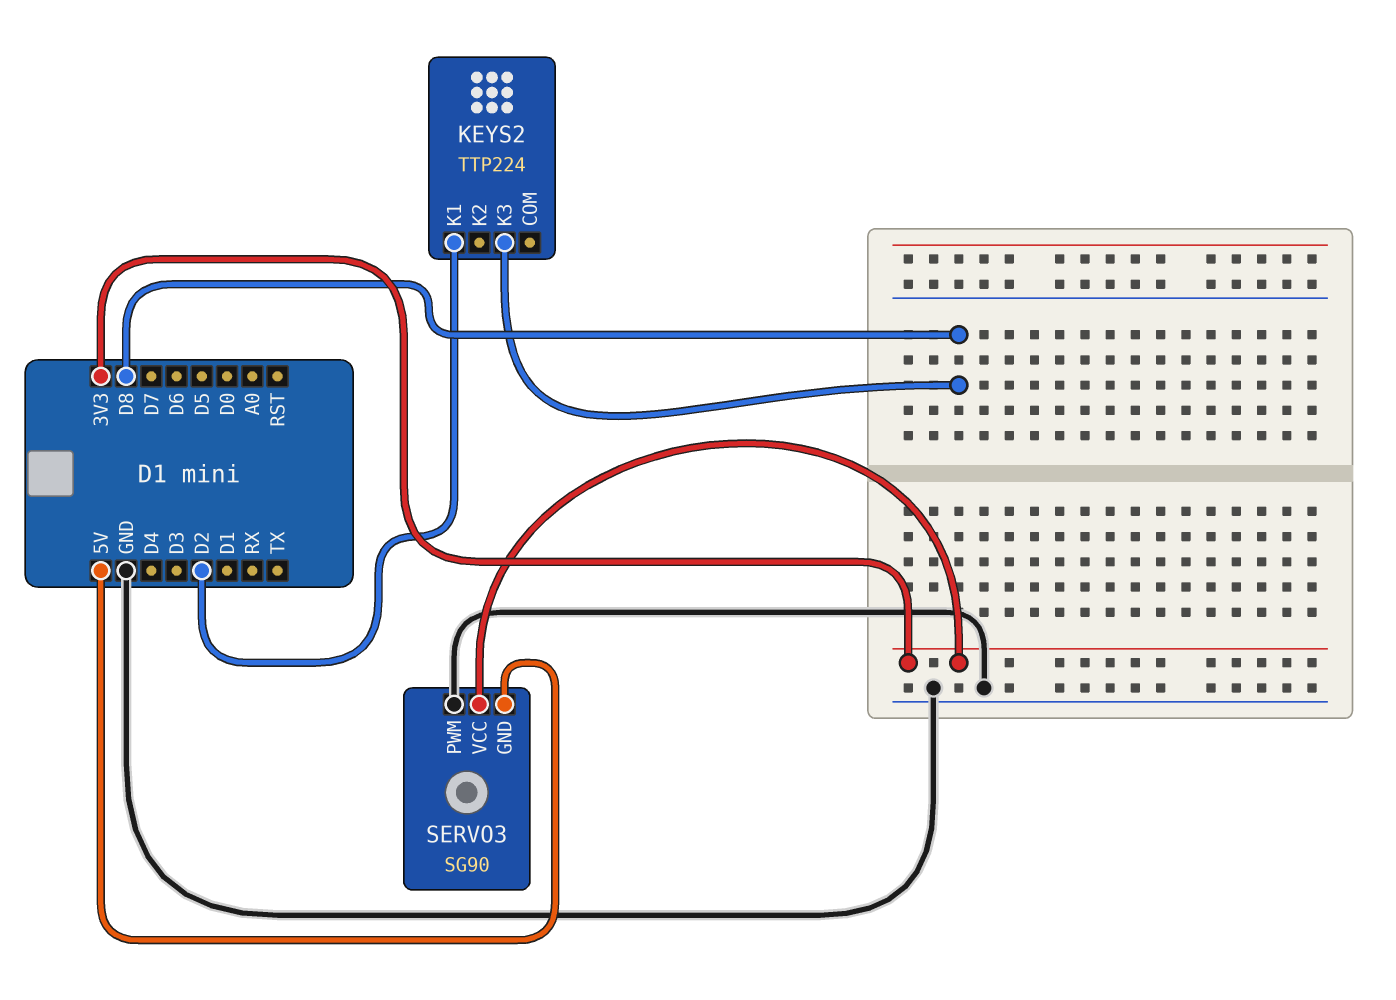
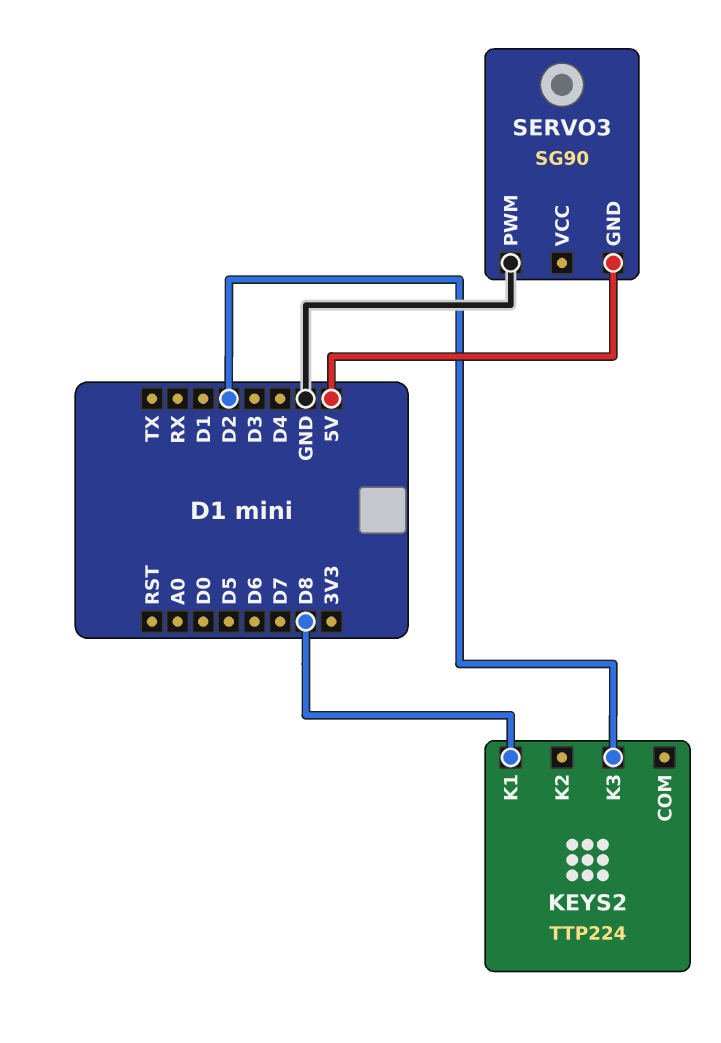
KEYS2 pin K1: D2 -> D8
KEYS2 pin K3: D8 -> D2
SERVO3 pin VCC: 3V3 -> none

